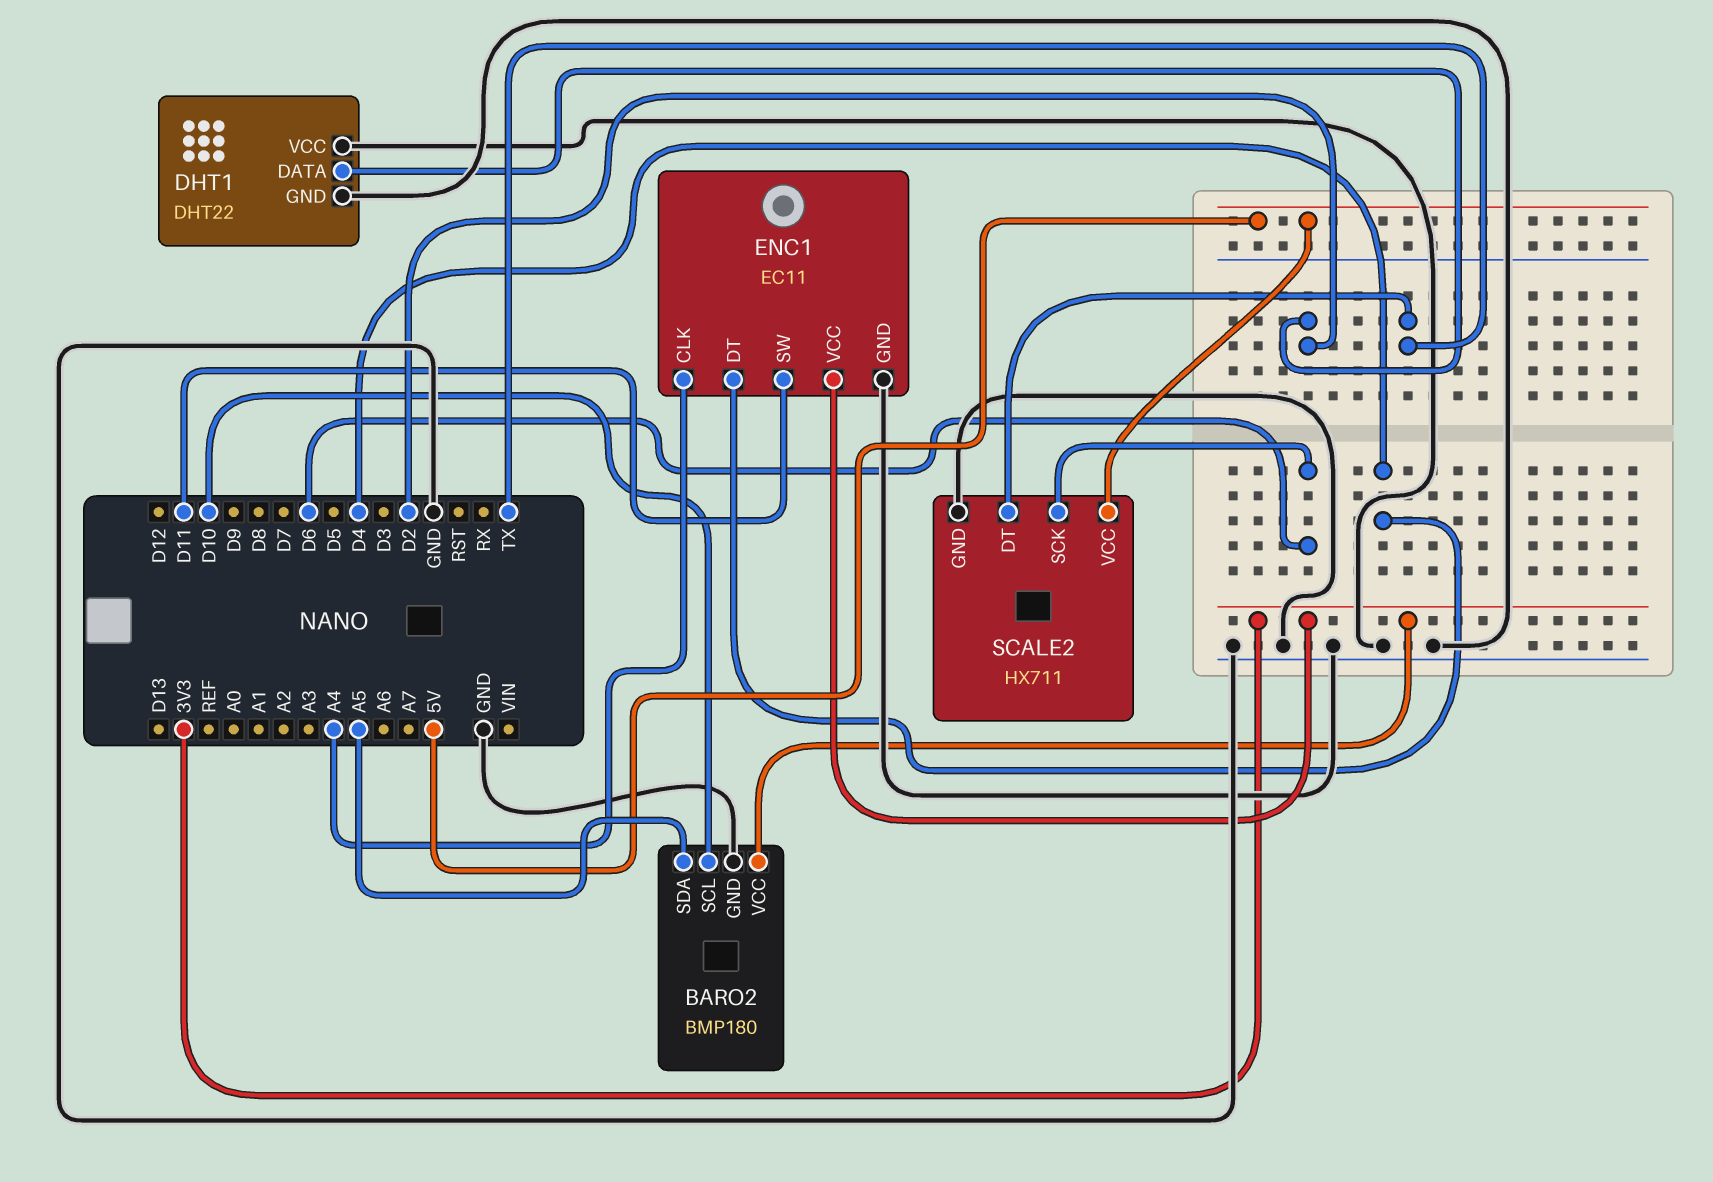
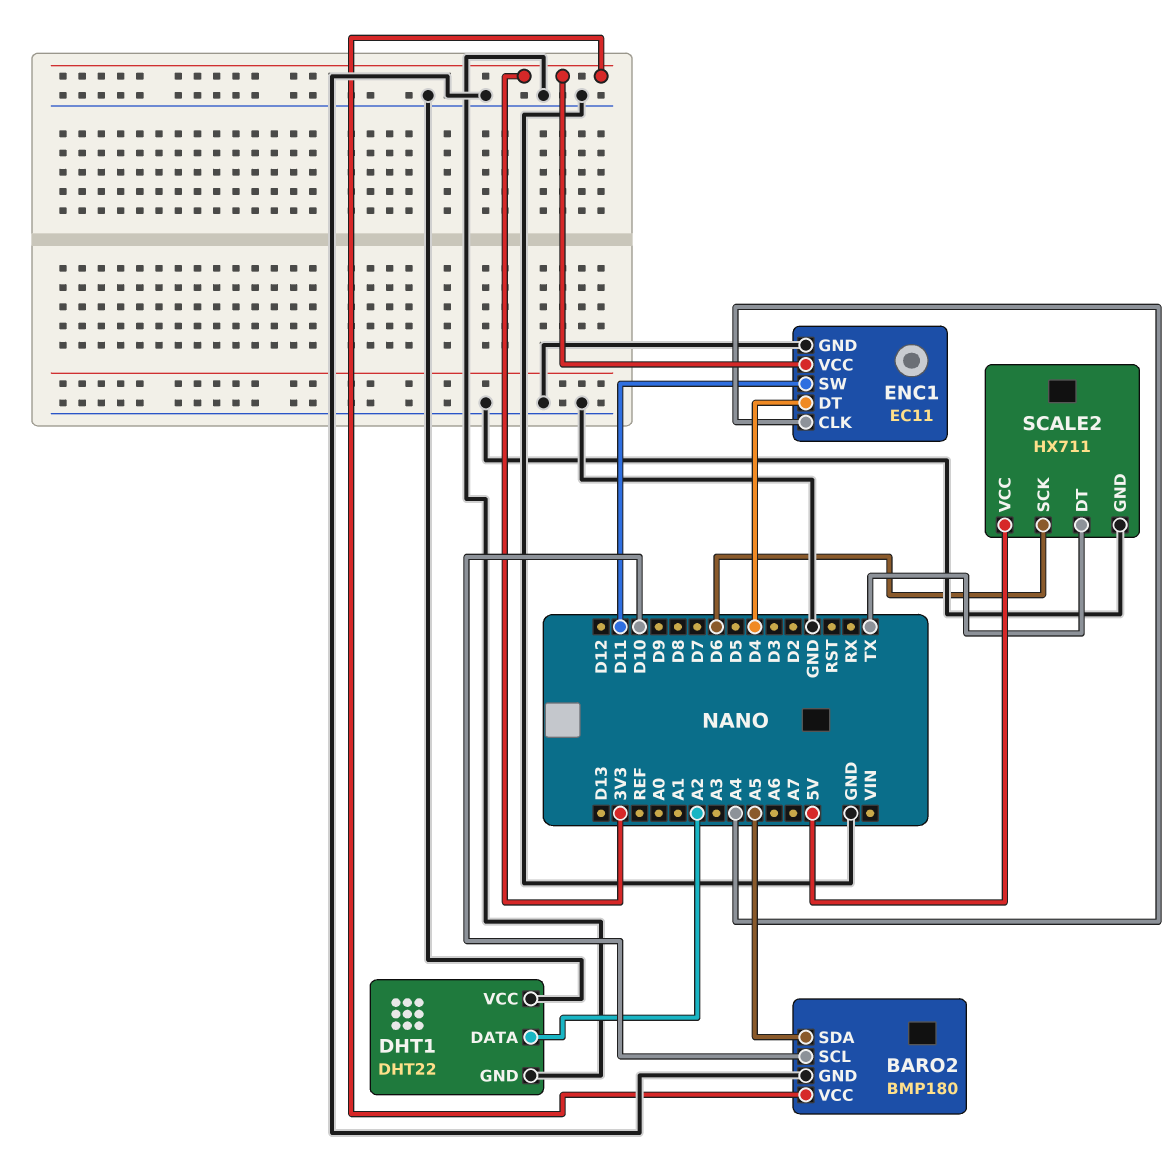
DHT1 pin DATA: D2 -> A2

